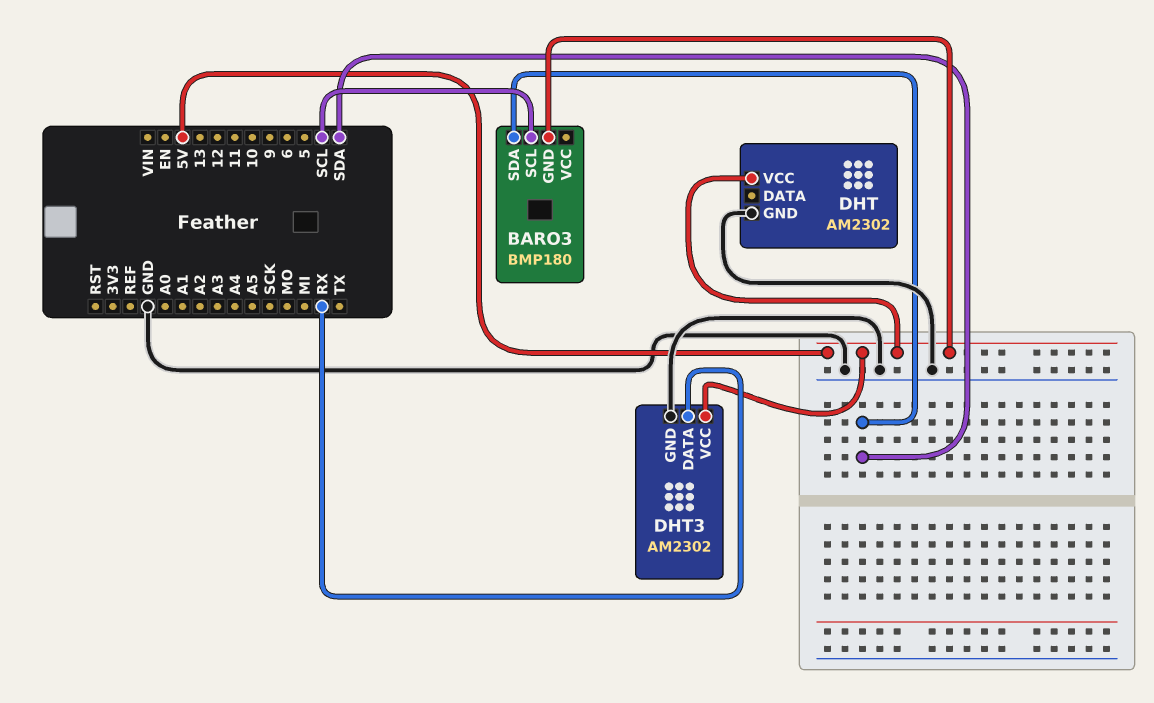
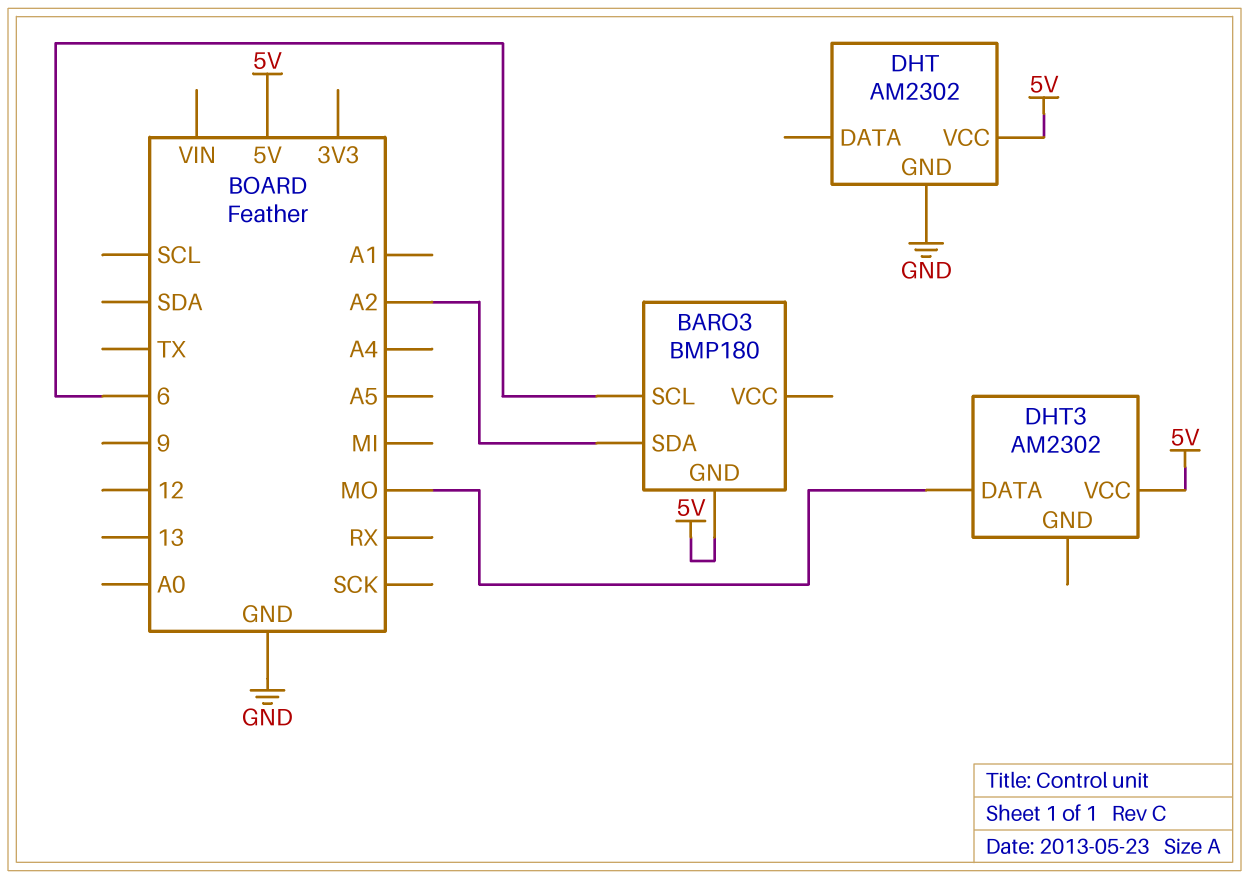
BARO3 pin SCL: SCL -> 6
BARO3 pin SDA: SDA -> A2
DHT3 pin DATA: RX -> MO
DHT3 pin GND: GND -> none

